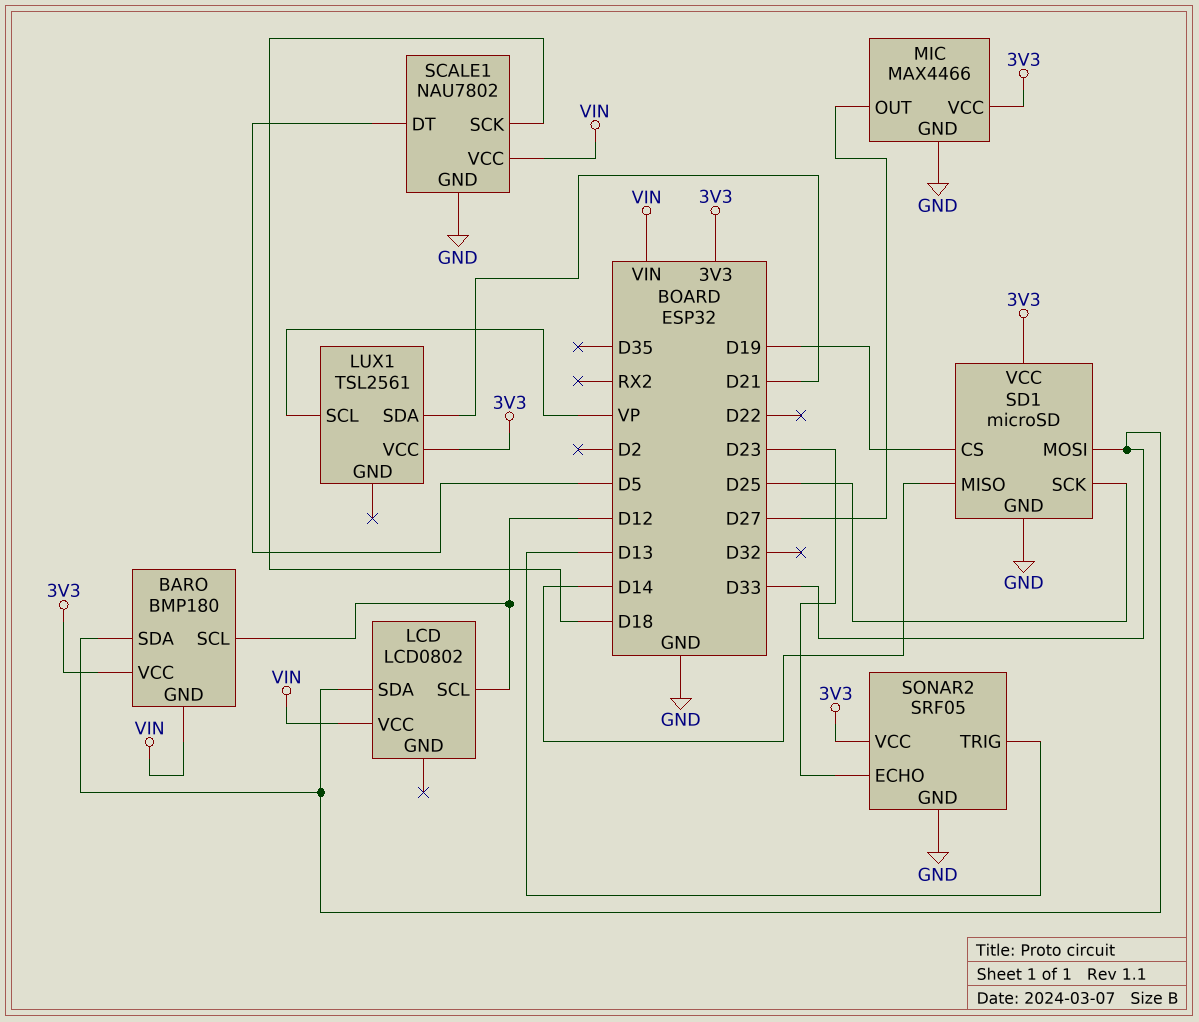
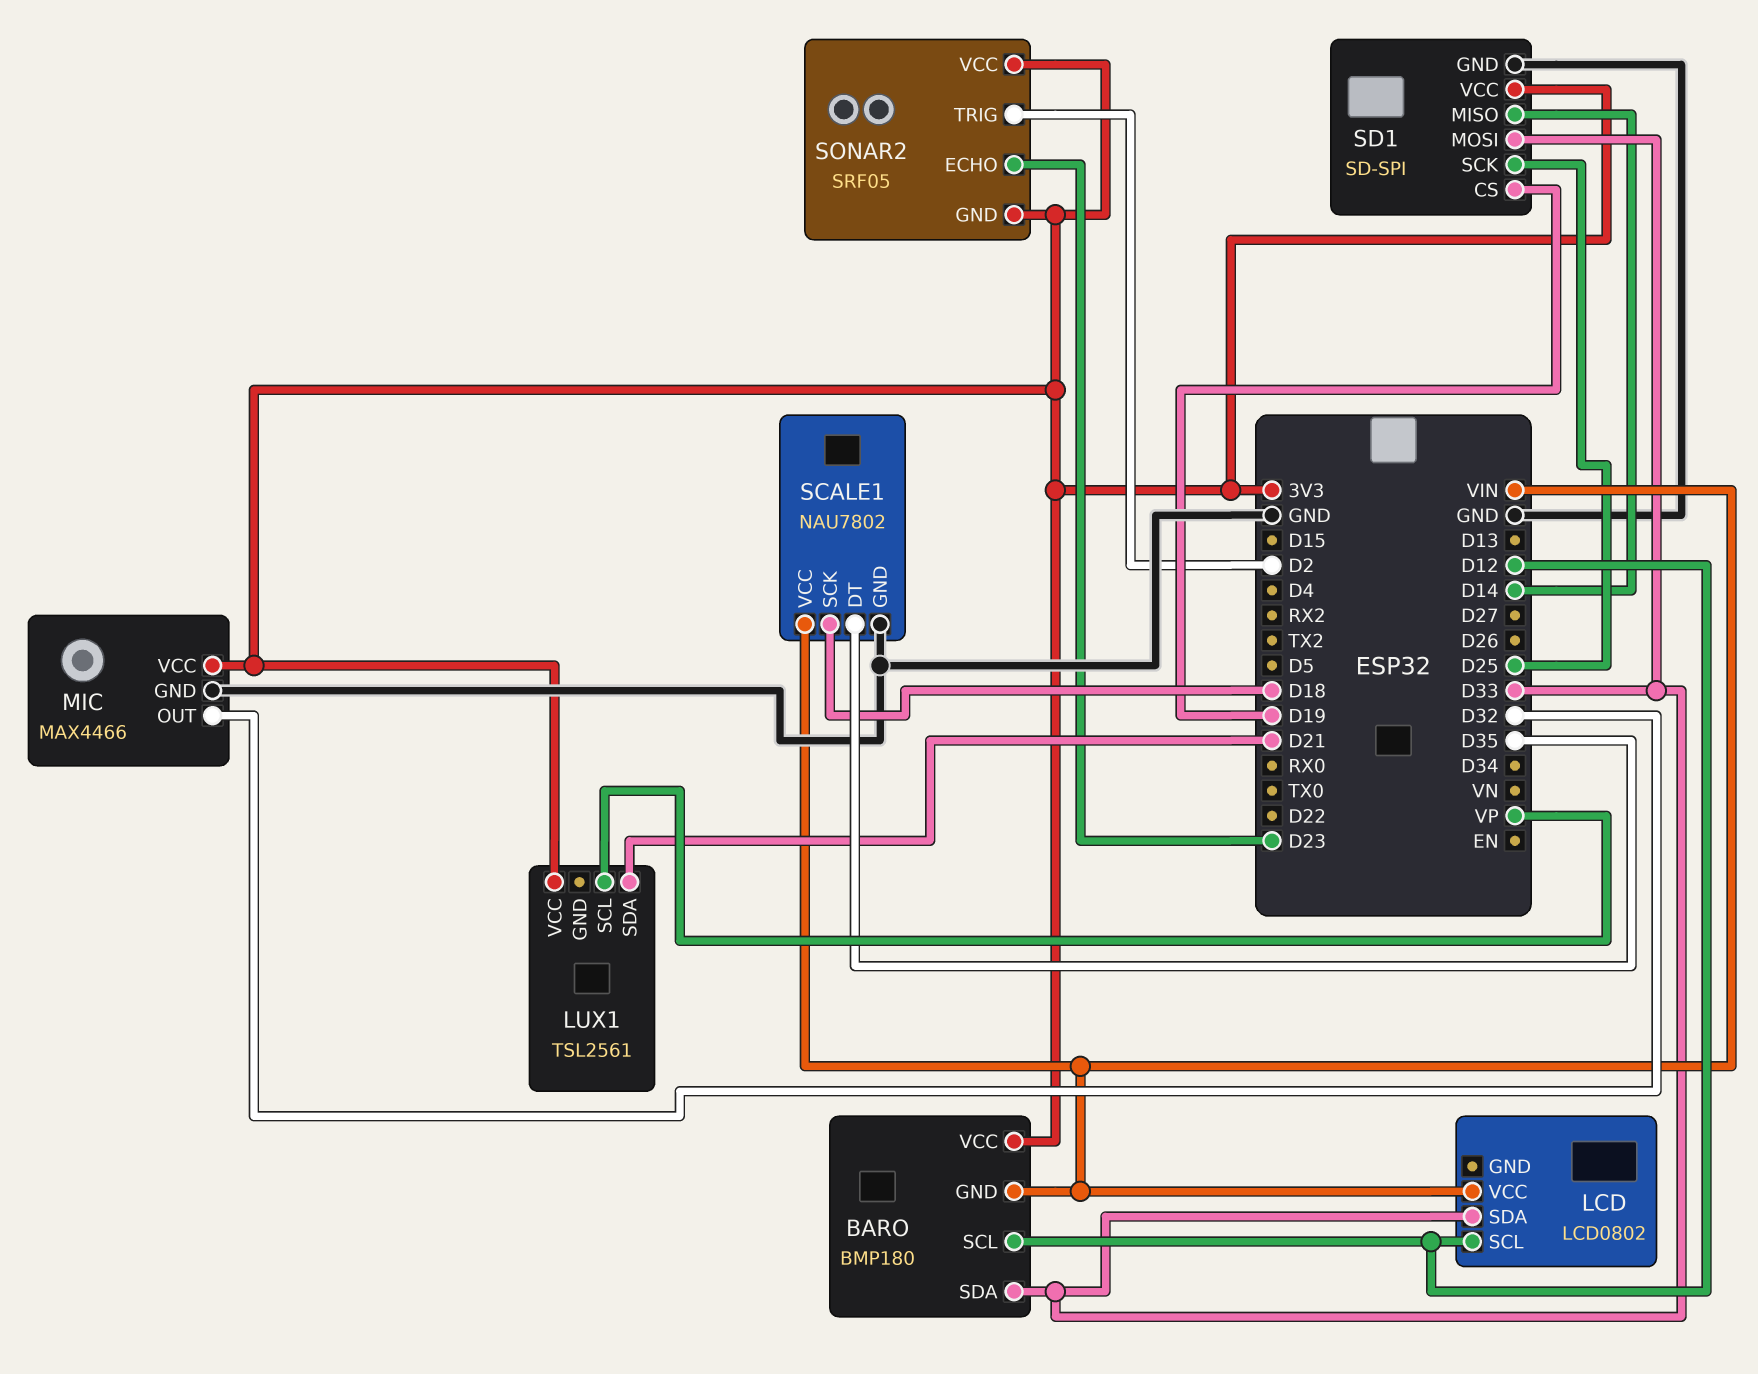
MIC pin OUT: D27 -> D32
SCALE1 pin DT: D5 -> D35
SD1: microSD -> SD-SPI
SONAR2 pin GND: GND -> 3V3
SONAR2 pin TRIG: D13 -> D2

